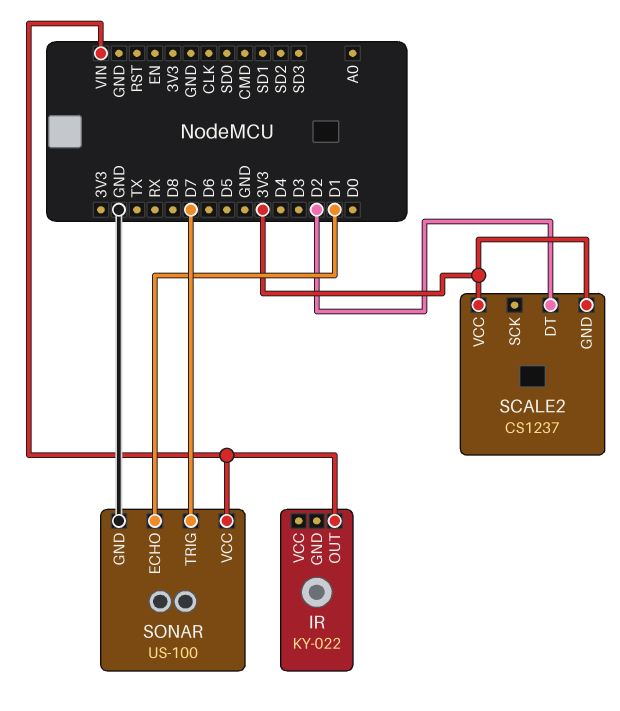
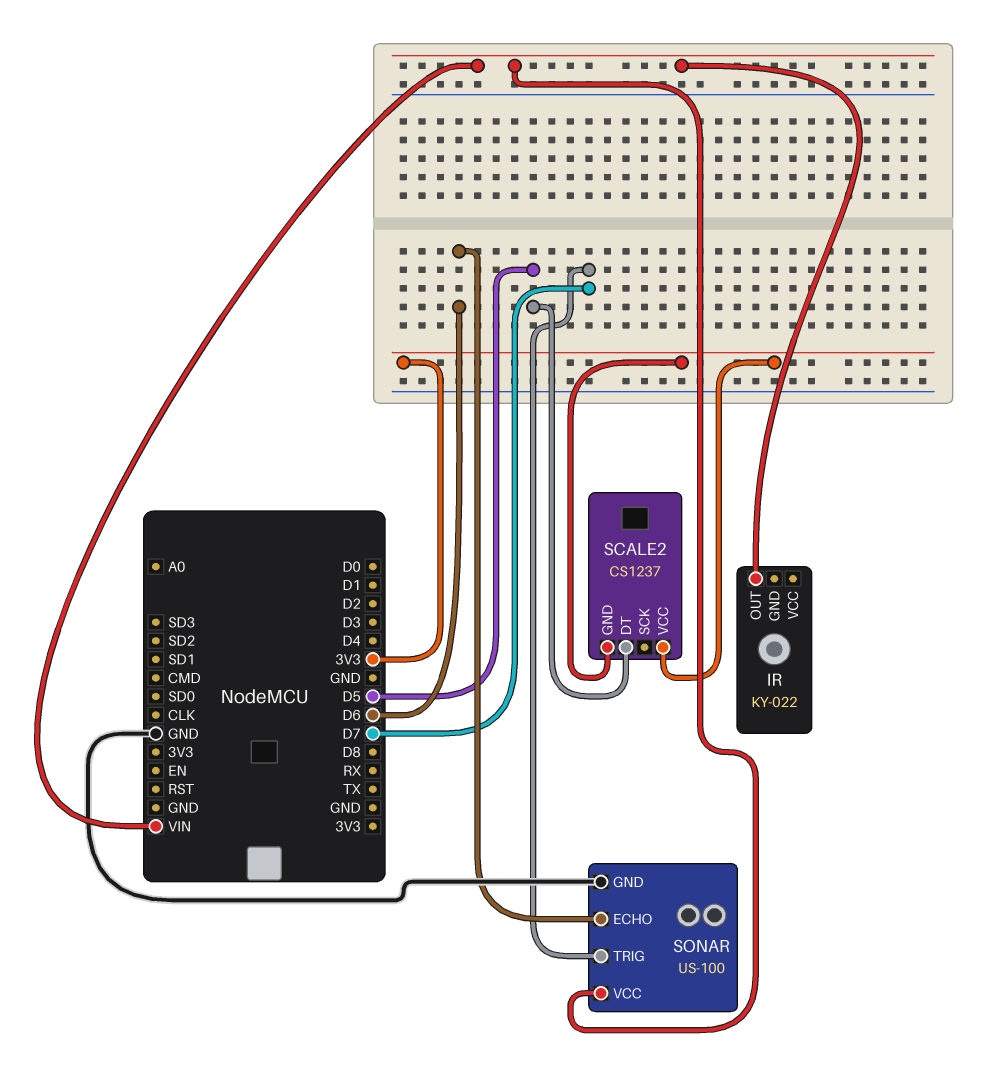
SCALE2 pin DT: D2 -> D5
SONAR pin ECHO: D1 -> D6

